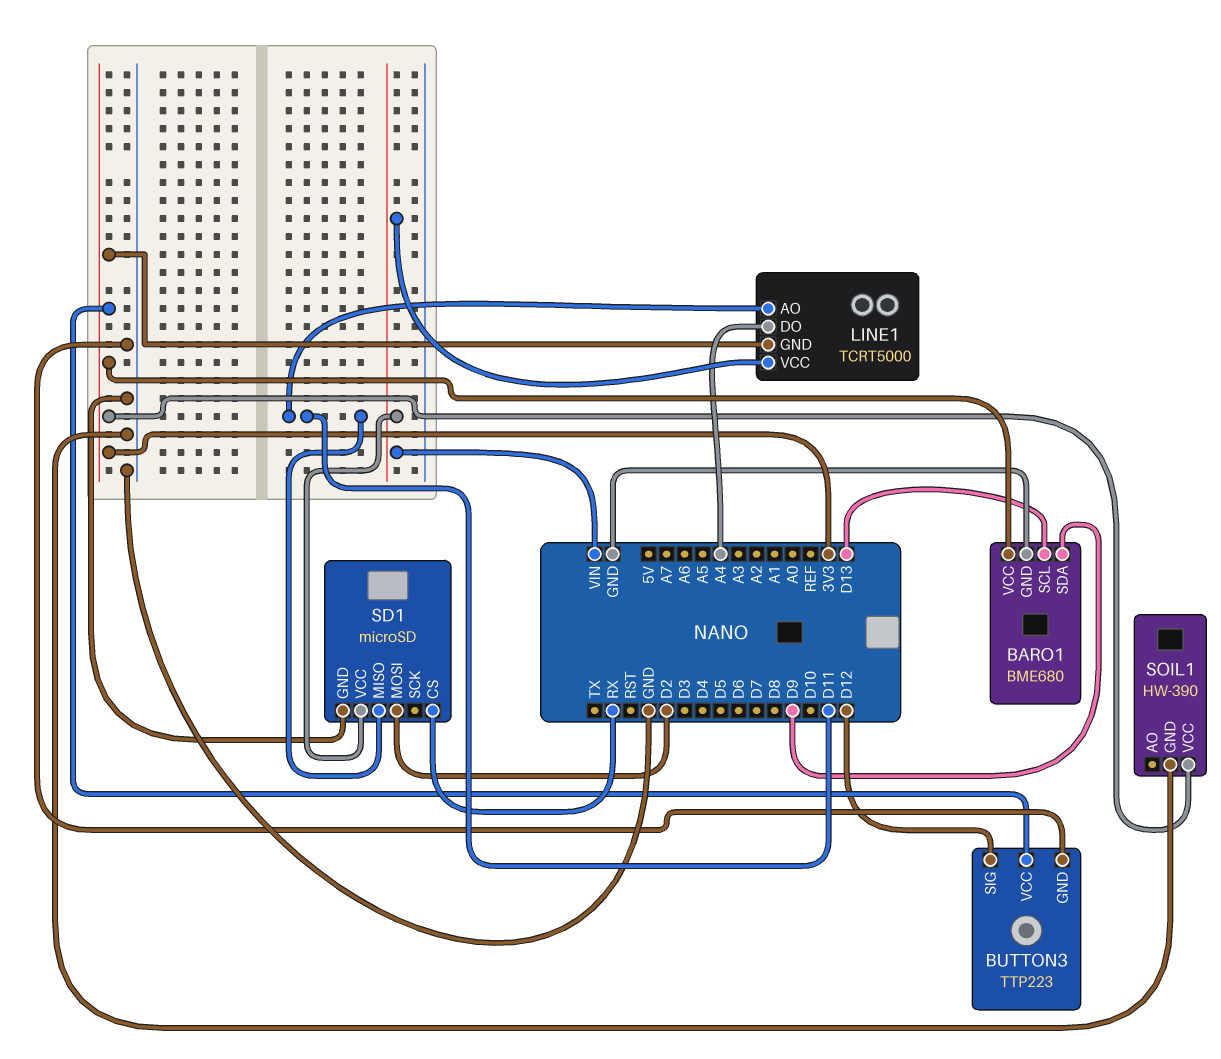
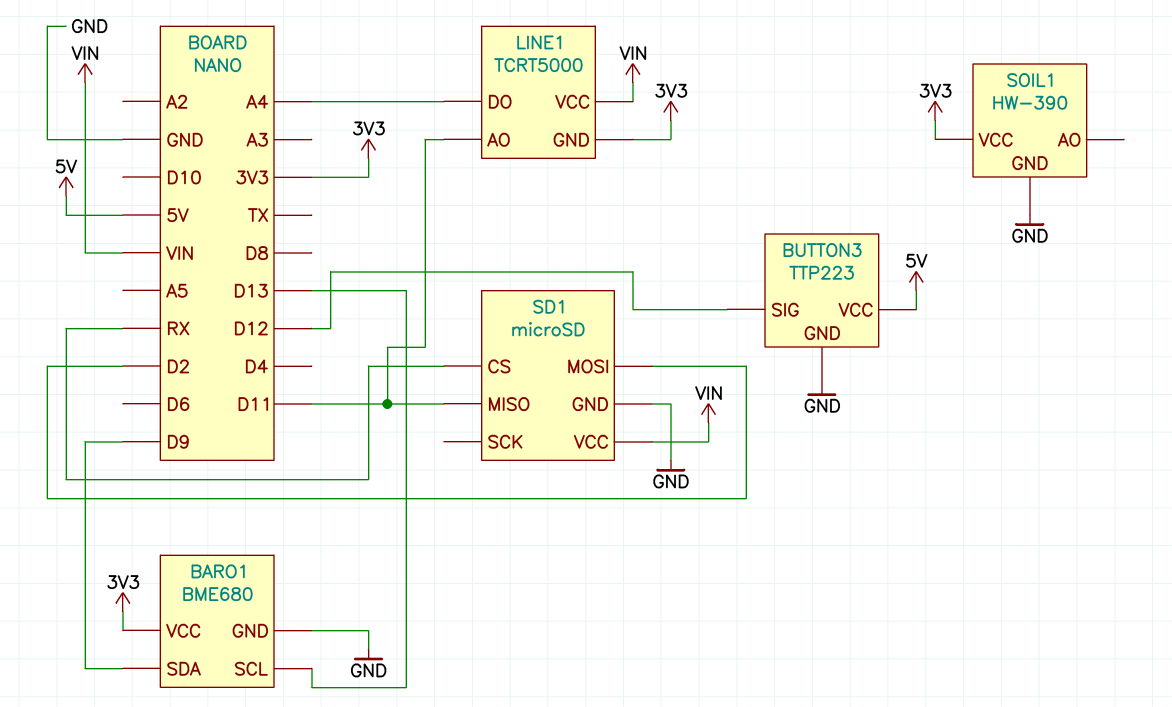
BUTTON3 pin VCC: 3V3 -> 5V

